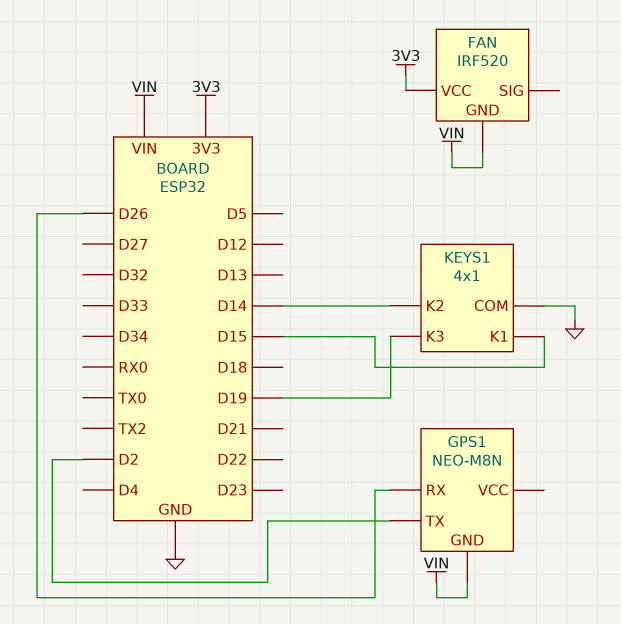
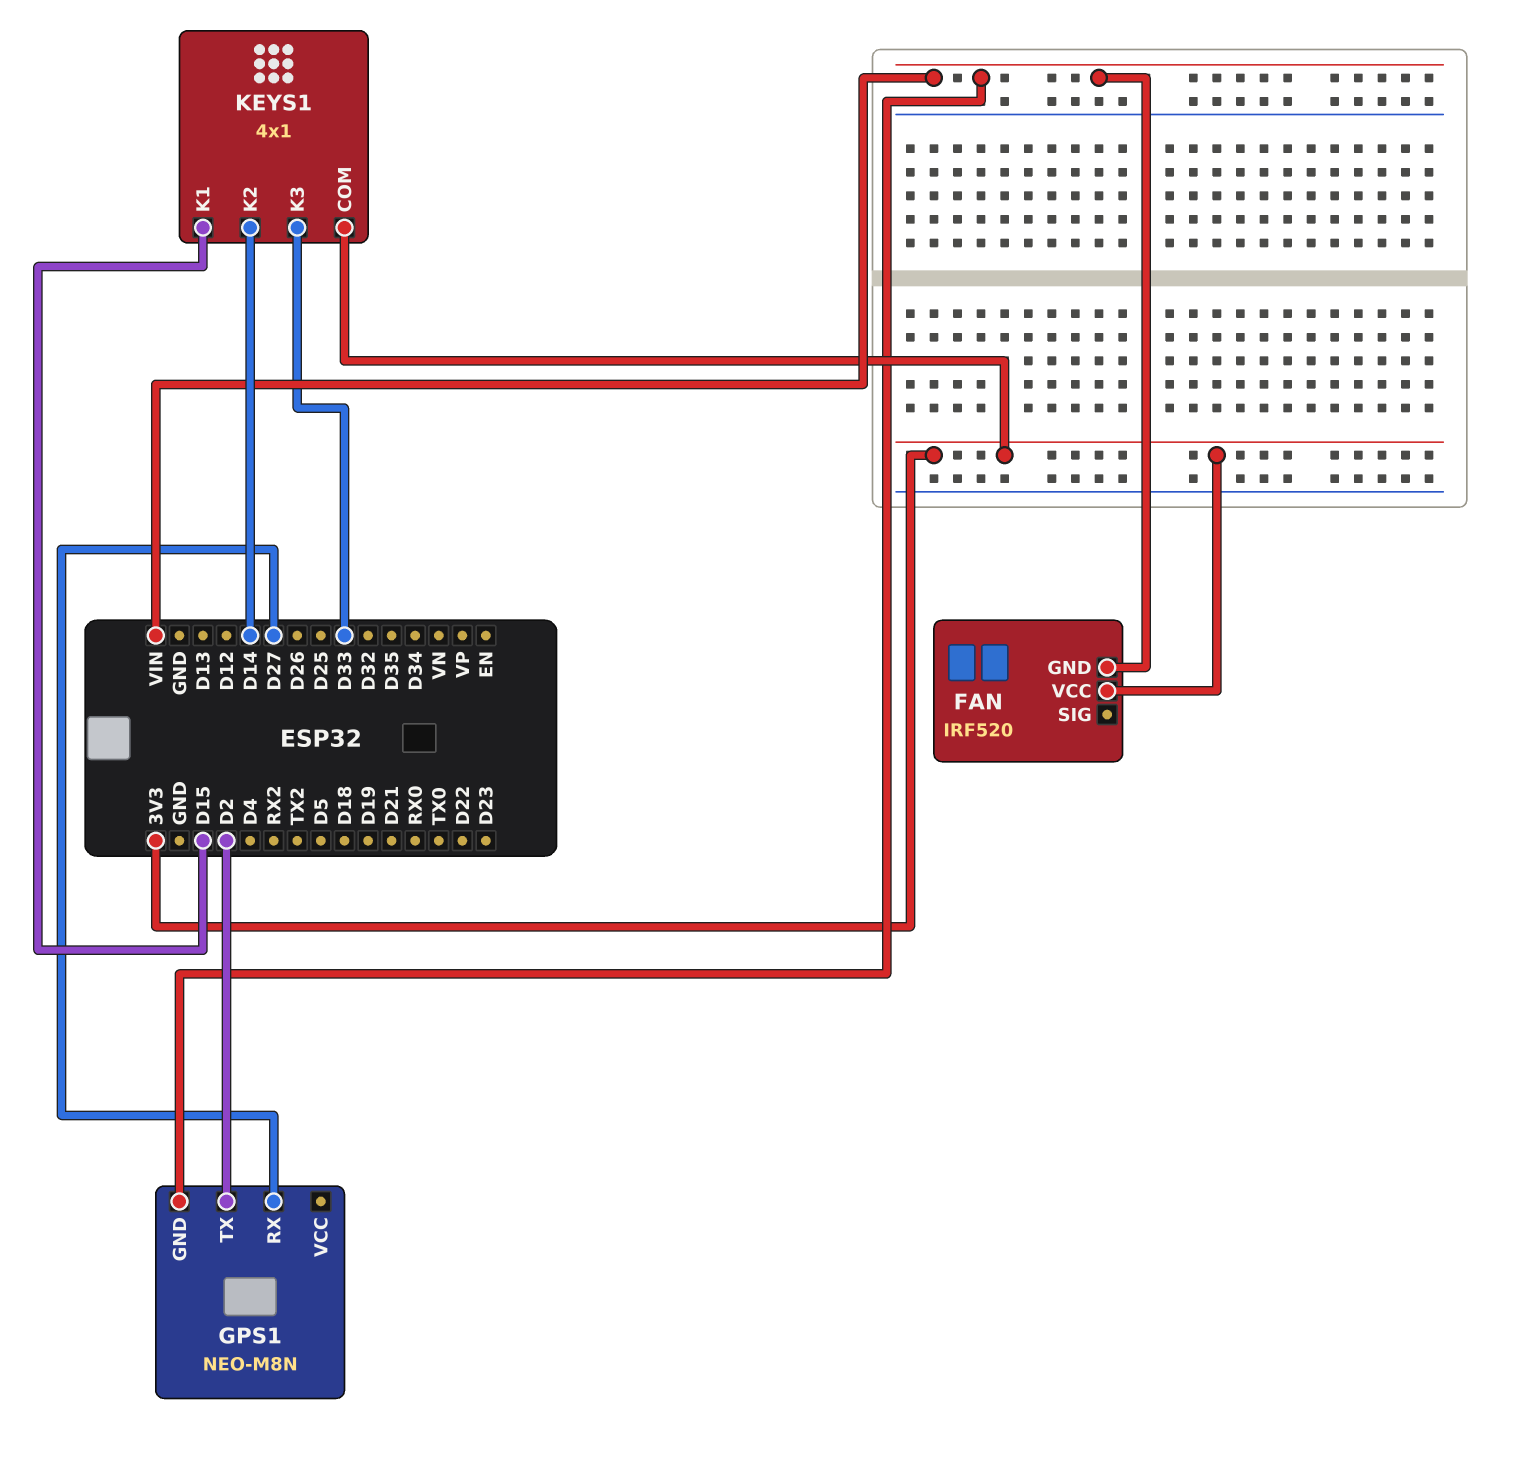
GPS1 pin RX: D26 -> D27
KEYS1 pin COM: GND -> 3V3
KEYS1 pin K3: D19 -> D33

